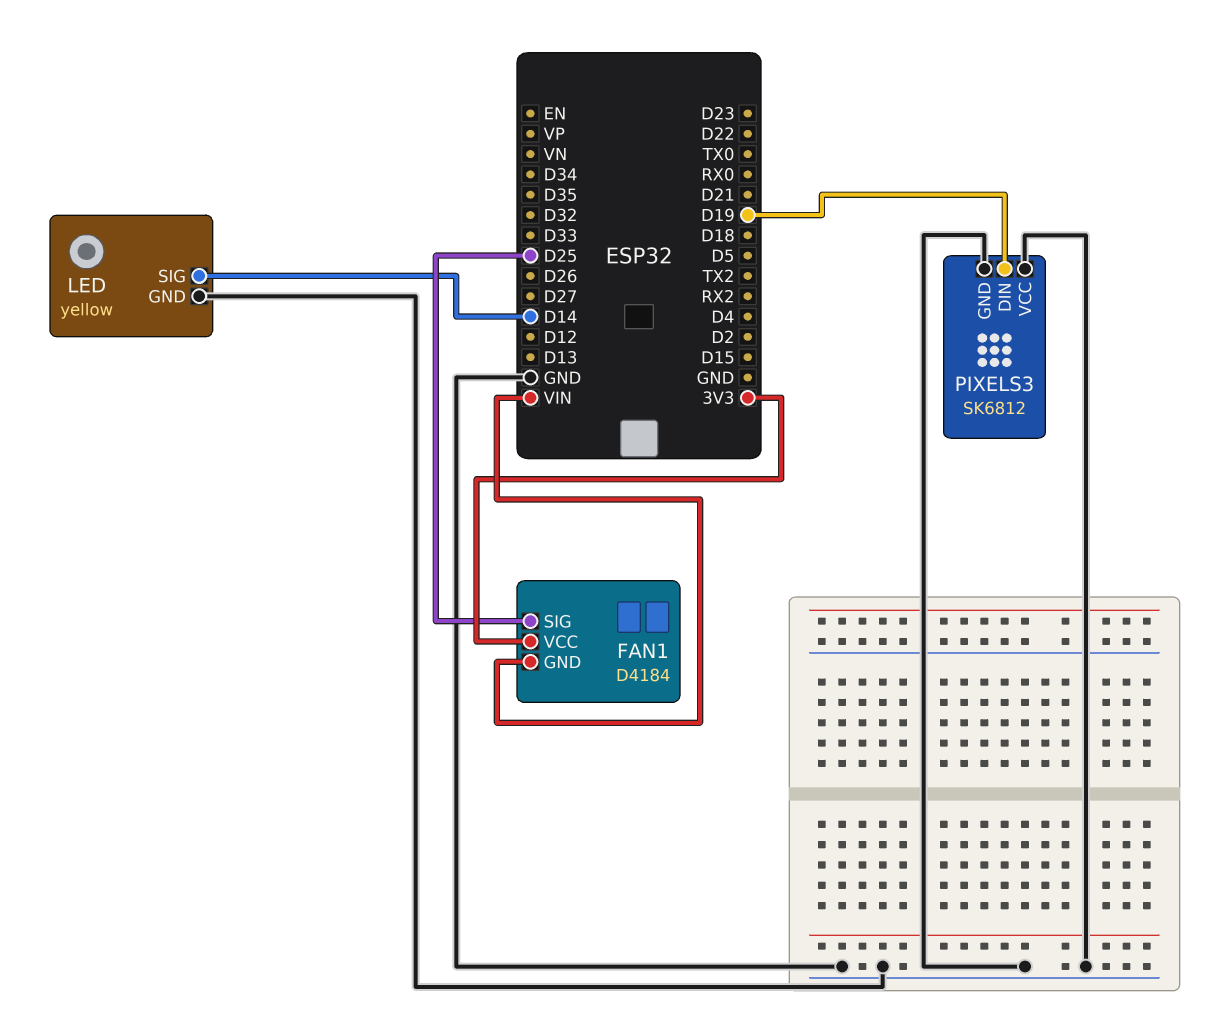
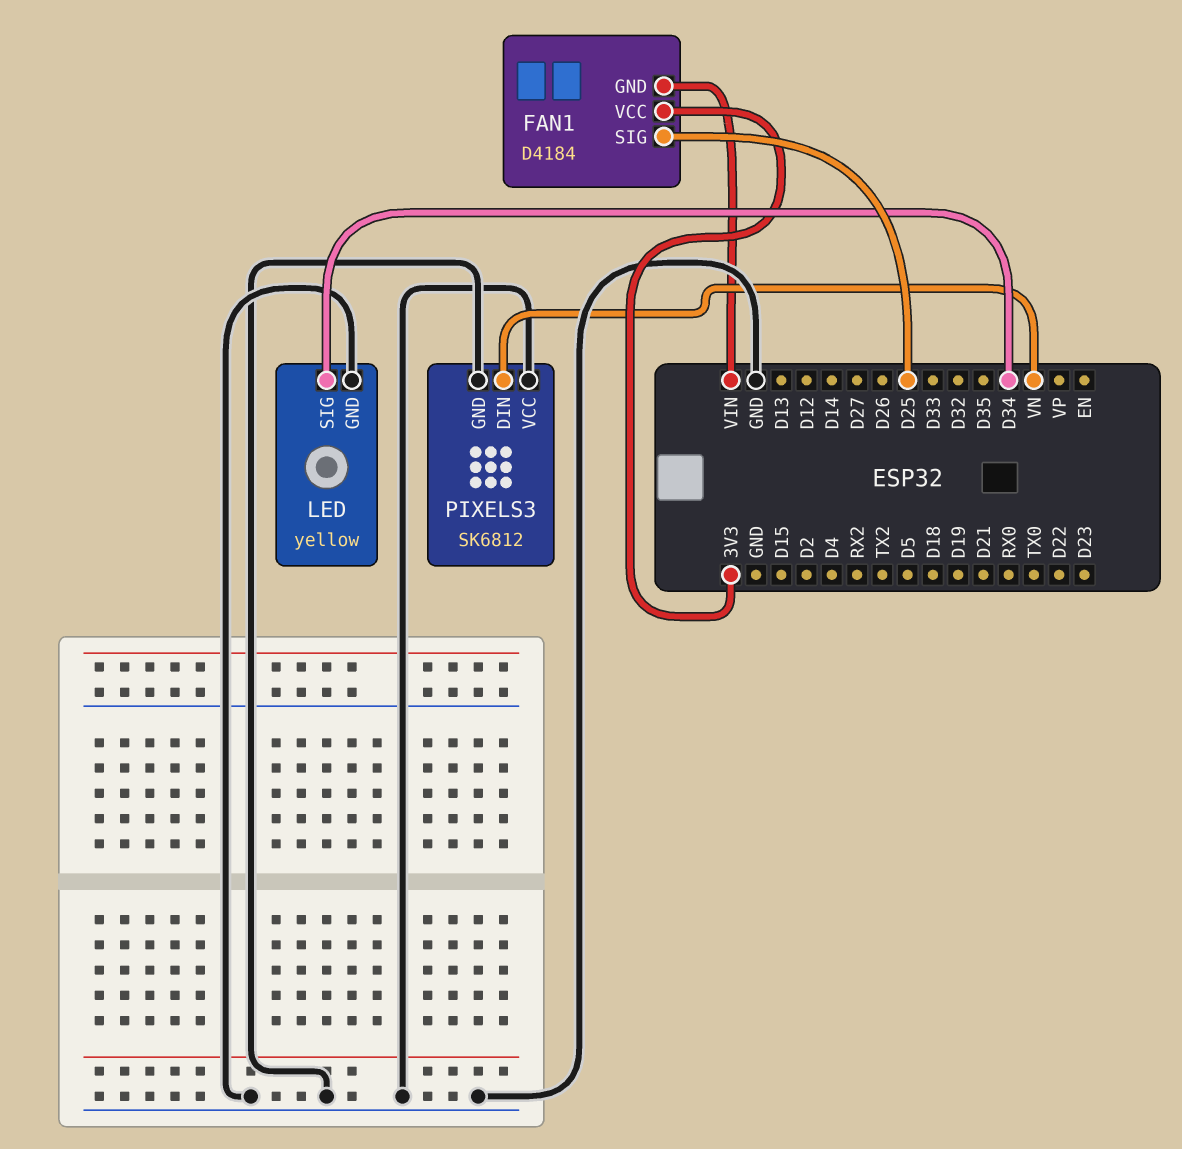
LED pin SIG: D14 -> D34
PIXELS3 pin DIN: D19 -> VN

